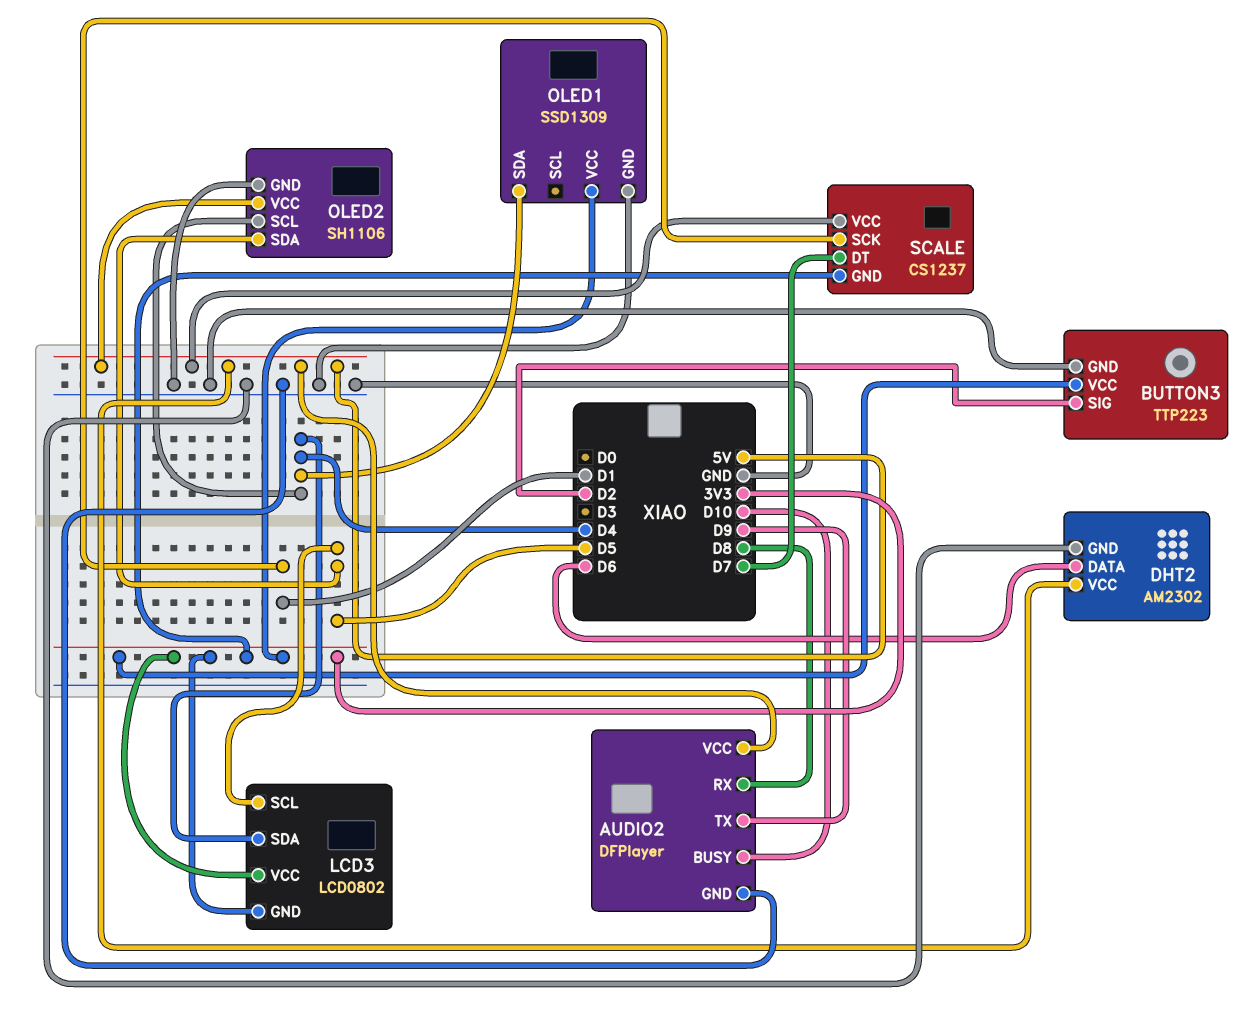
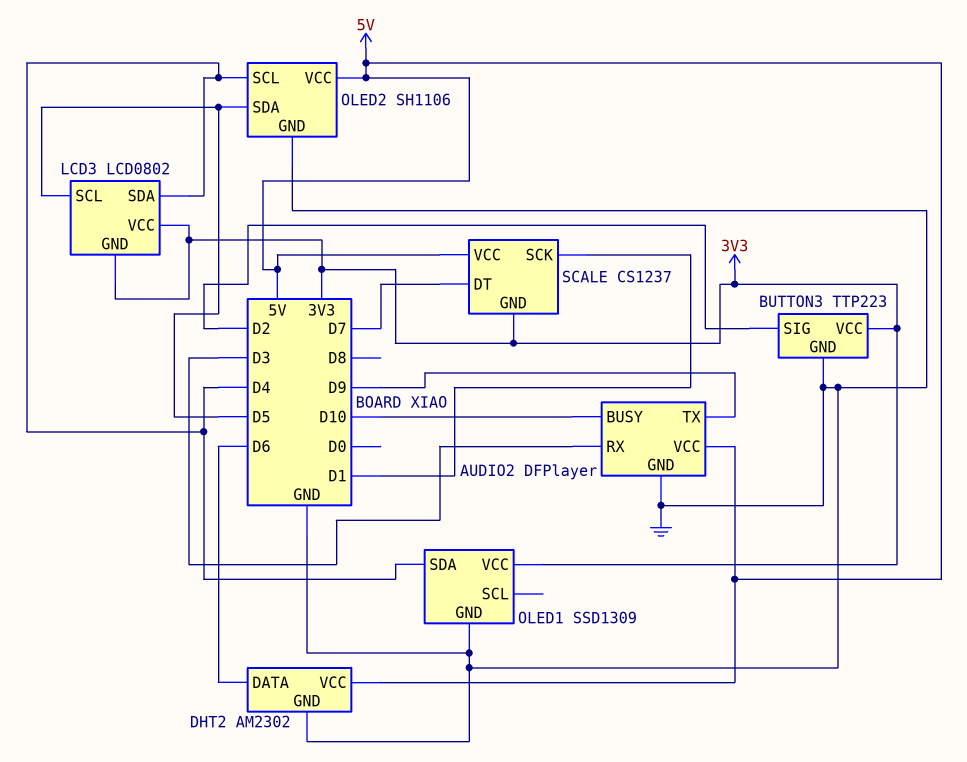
AUDIO2 pin RX: D8 -> D3

